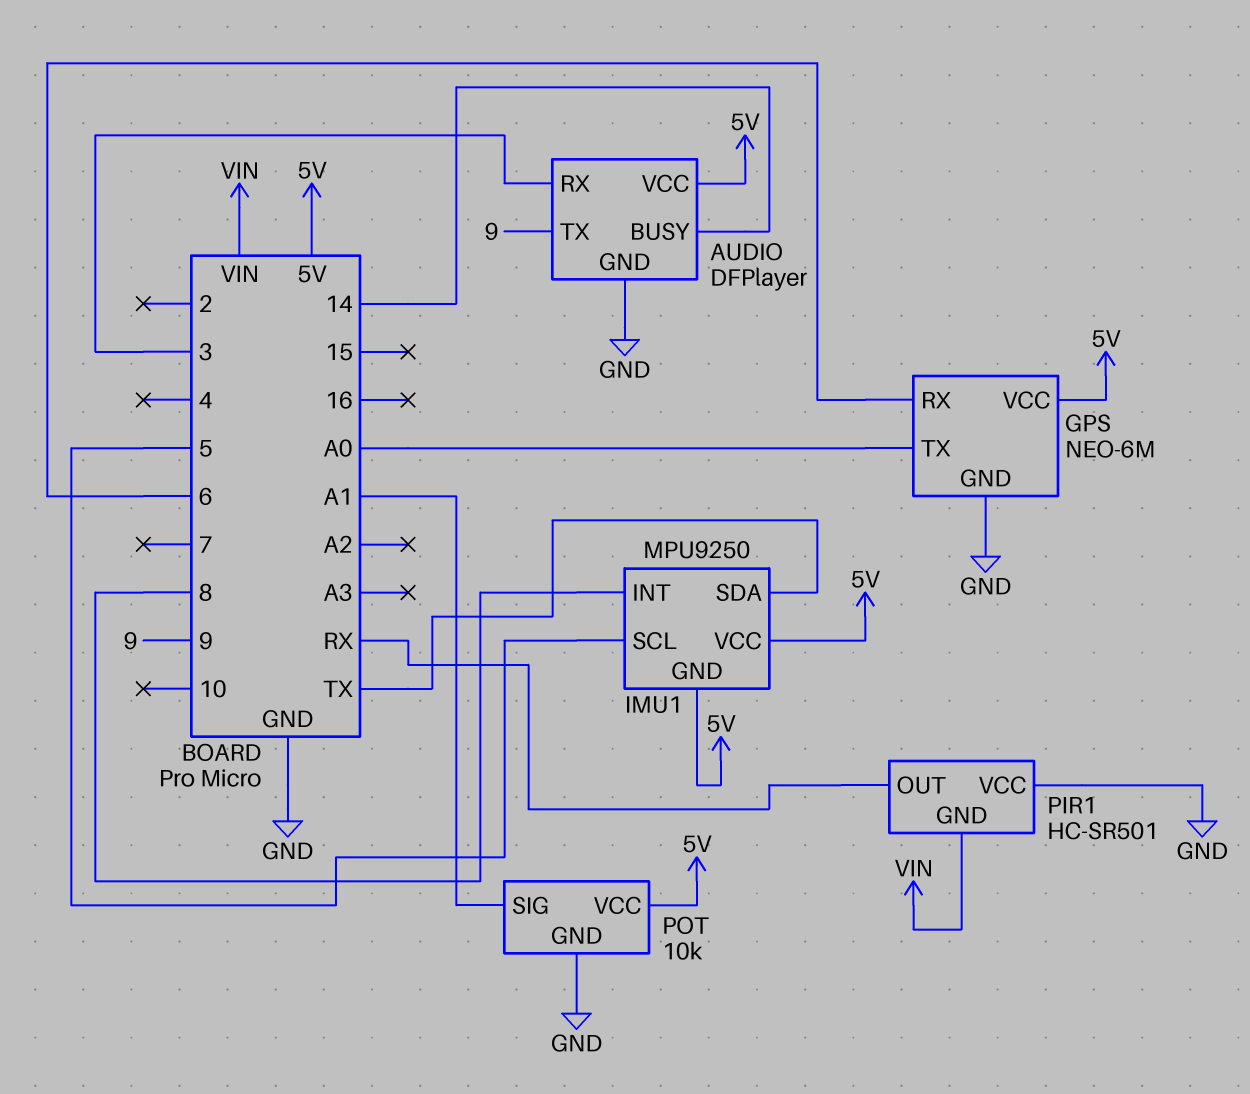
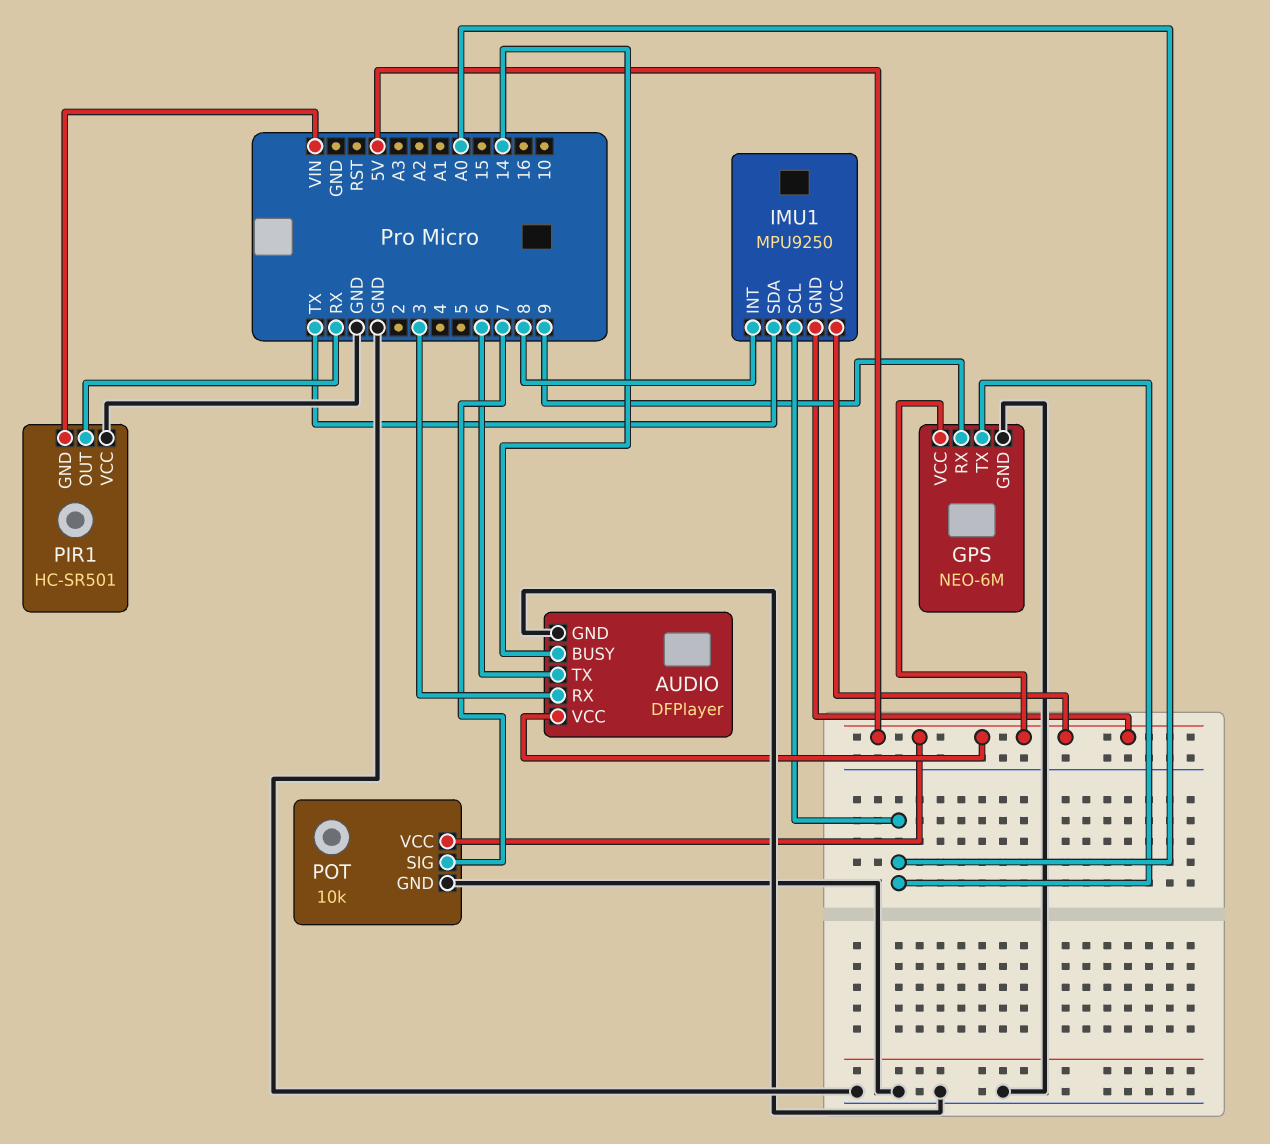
AUDIO pin TX: 9 -> 6
GPS pin RX: 6 -> 9
IMU1 pin SCL: 5 -> A0
POT pin SIG: A1 -> 7

